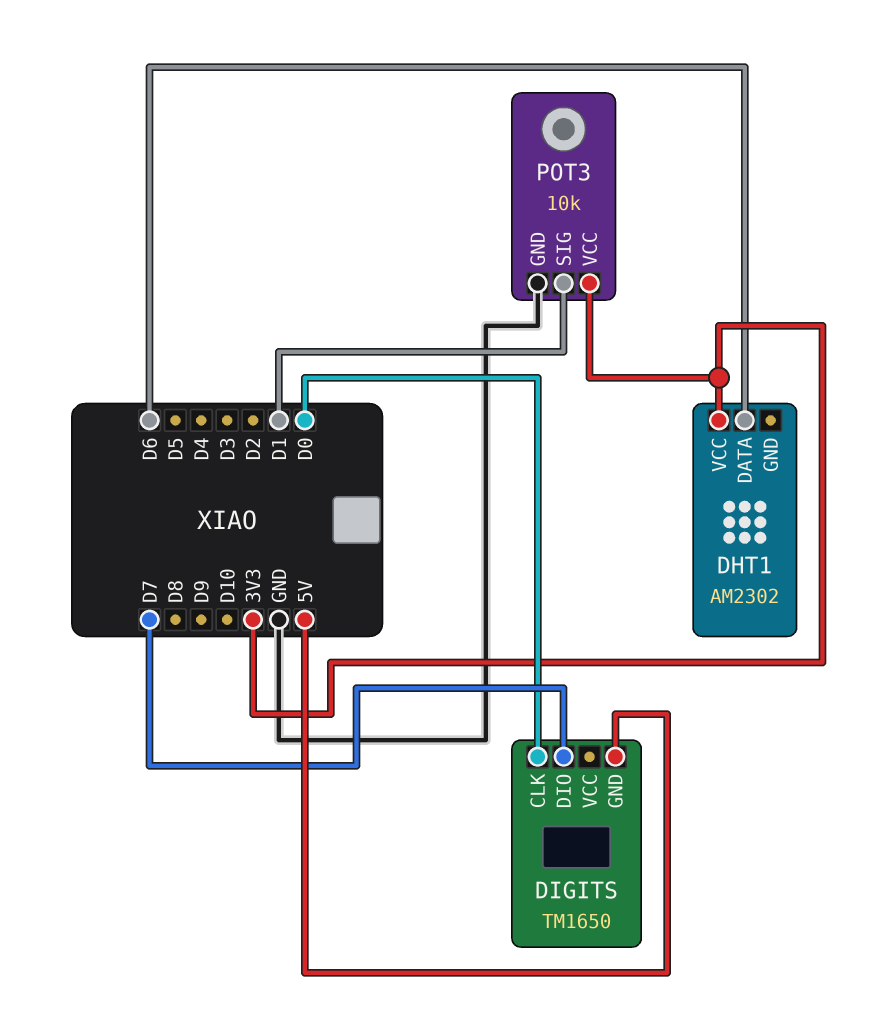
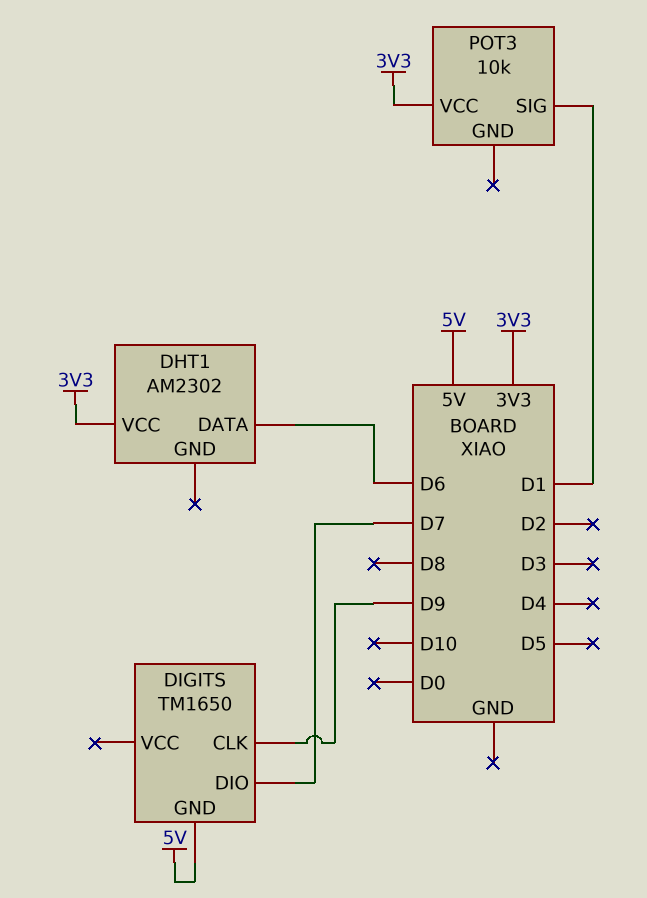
DIGITS pin CLK: D0 -> D9
POT3 pin GND: GND -> none

